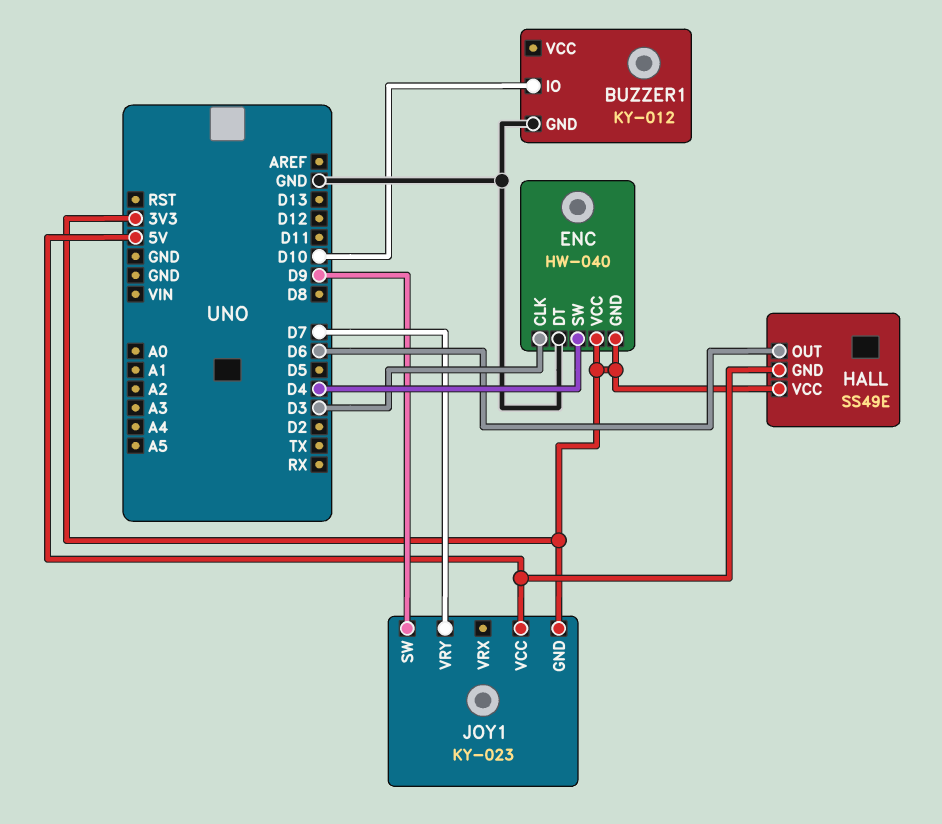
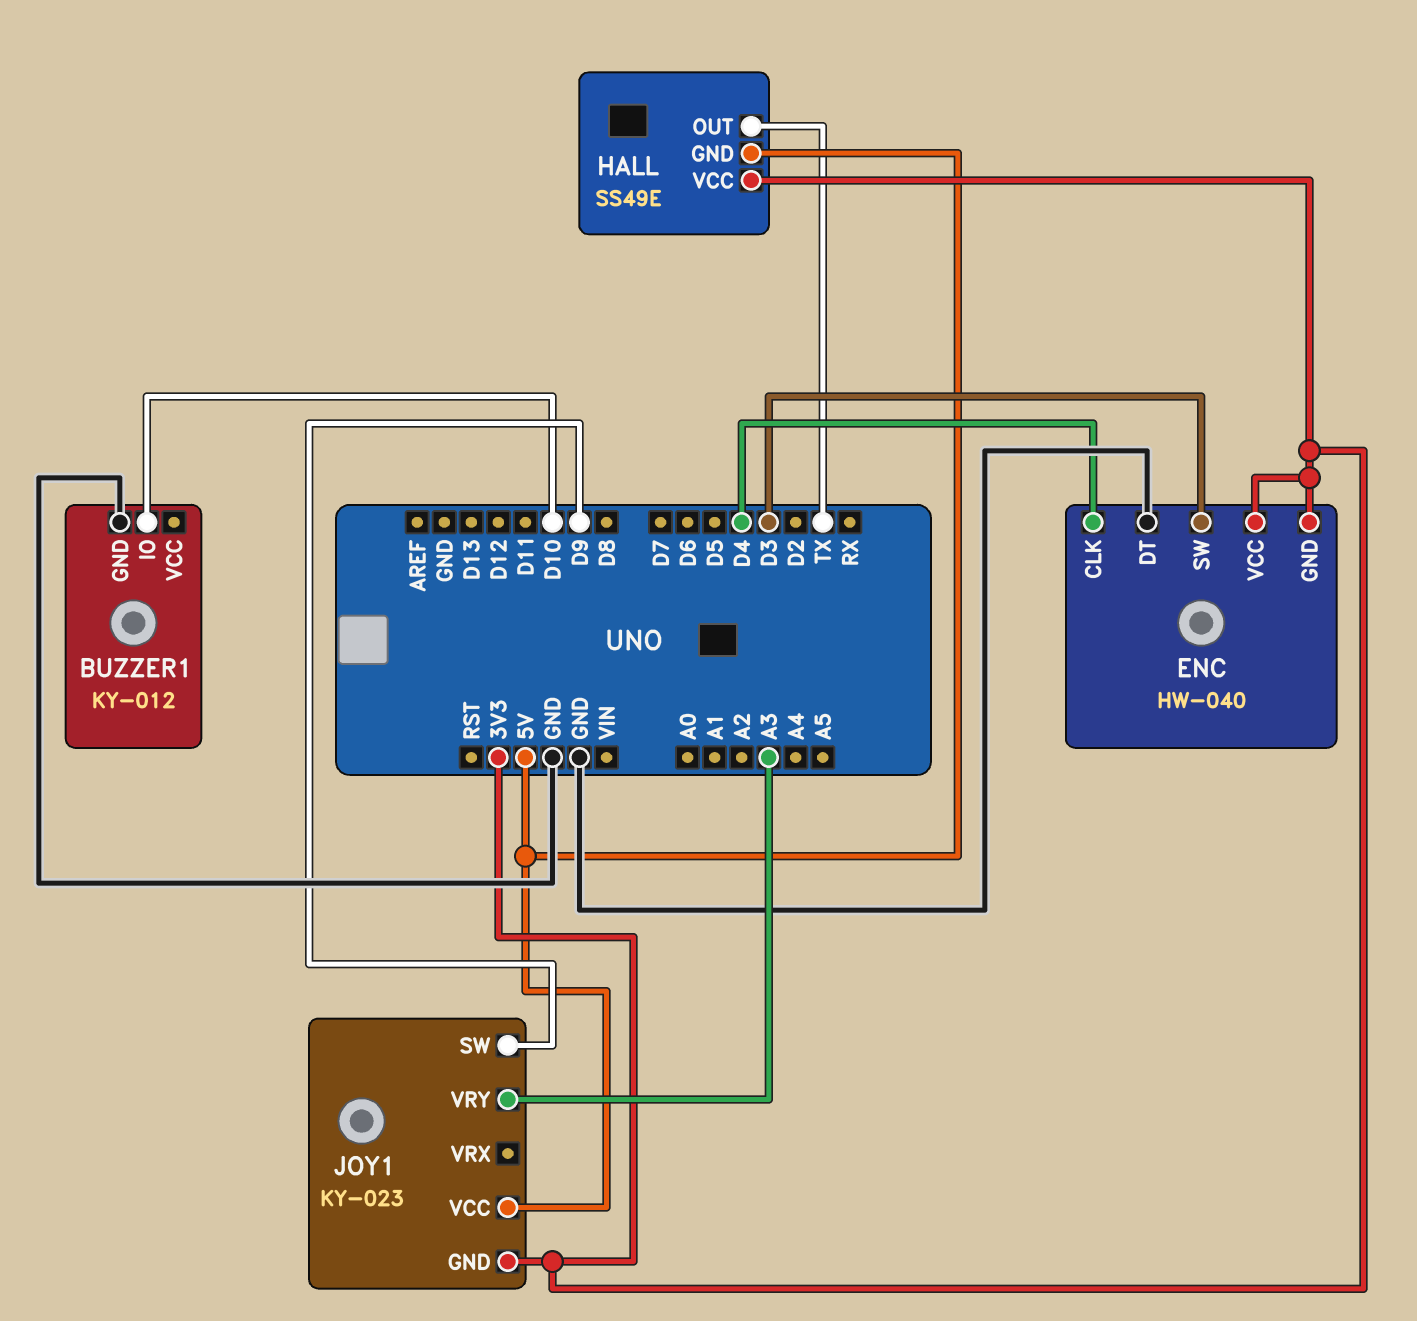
ENC pin CLK: D3 -> D4
ENC pin SW: D4 -> D3
HALL pin OUT: D6 -> TX
JOY1 pin VRY: D7 -> A3

